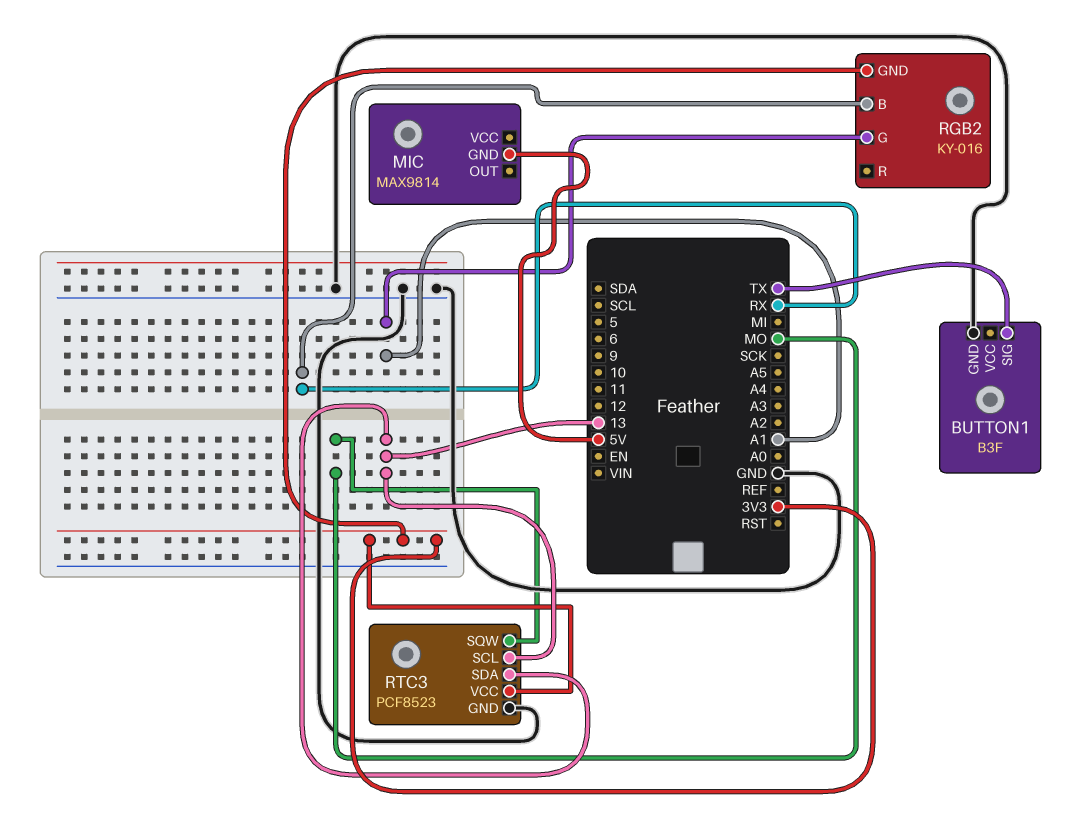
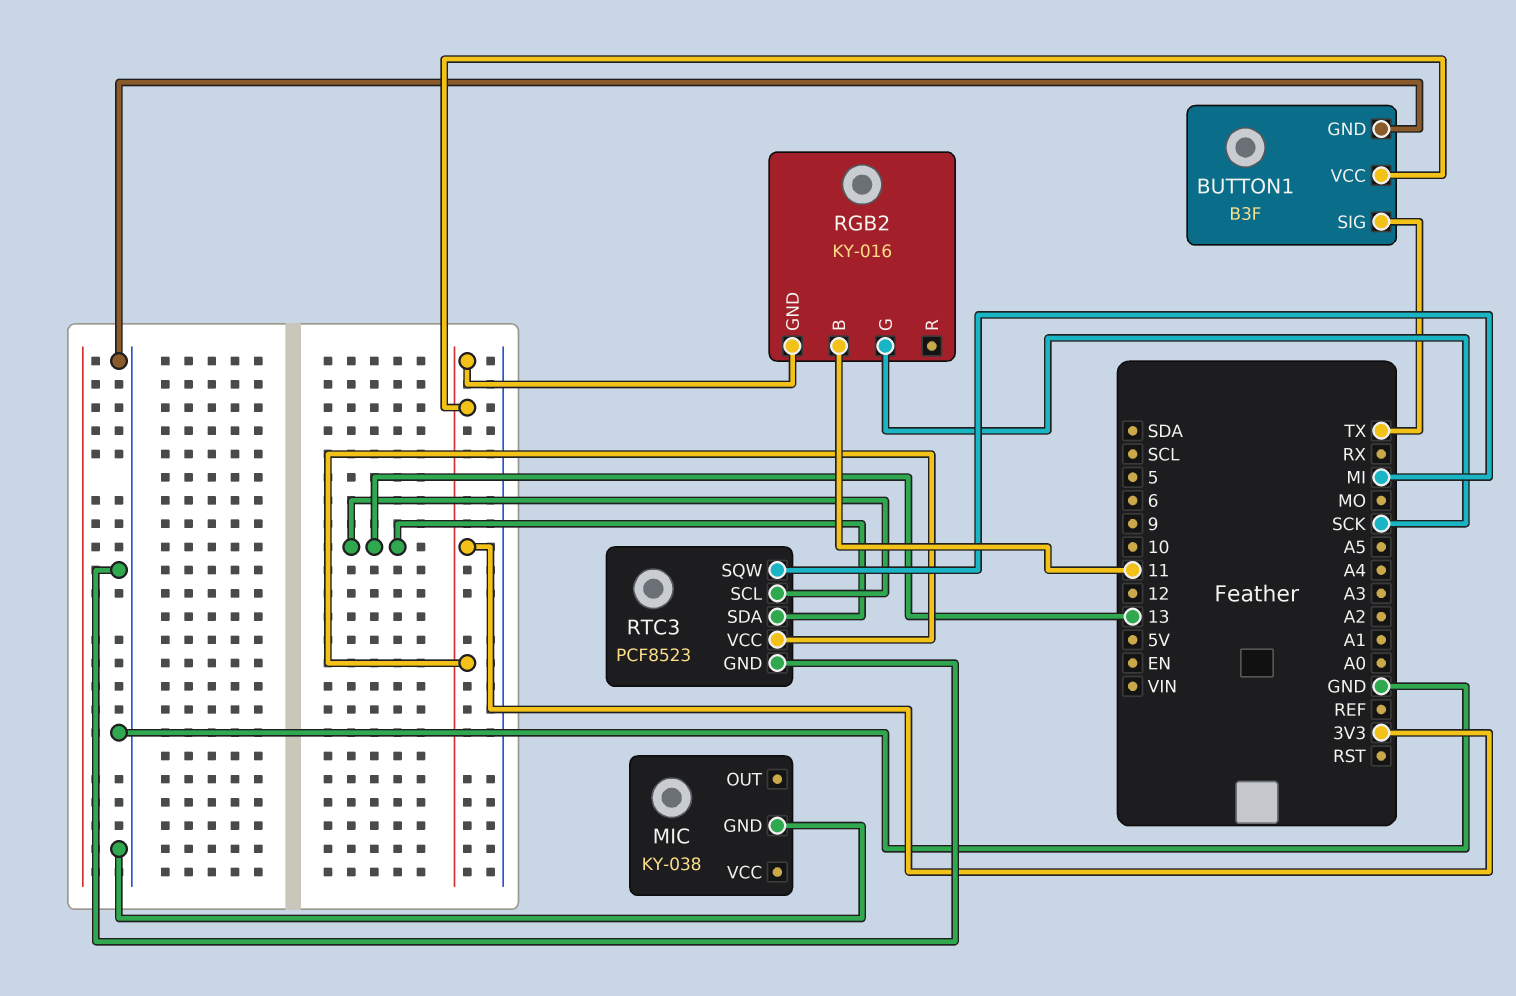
BUTTON1 pin VCC: none -> 3V3
MIC: MAX9814 -> KY-038
MIC pin GND: 5V -> GND
RGB2 pin B: RX -> 11
RGB2 pin G: A1 -> SCK
RTC3 pin SQW: MO -> MI

